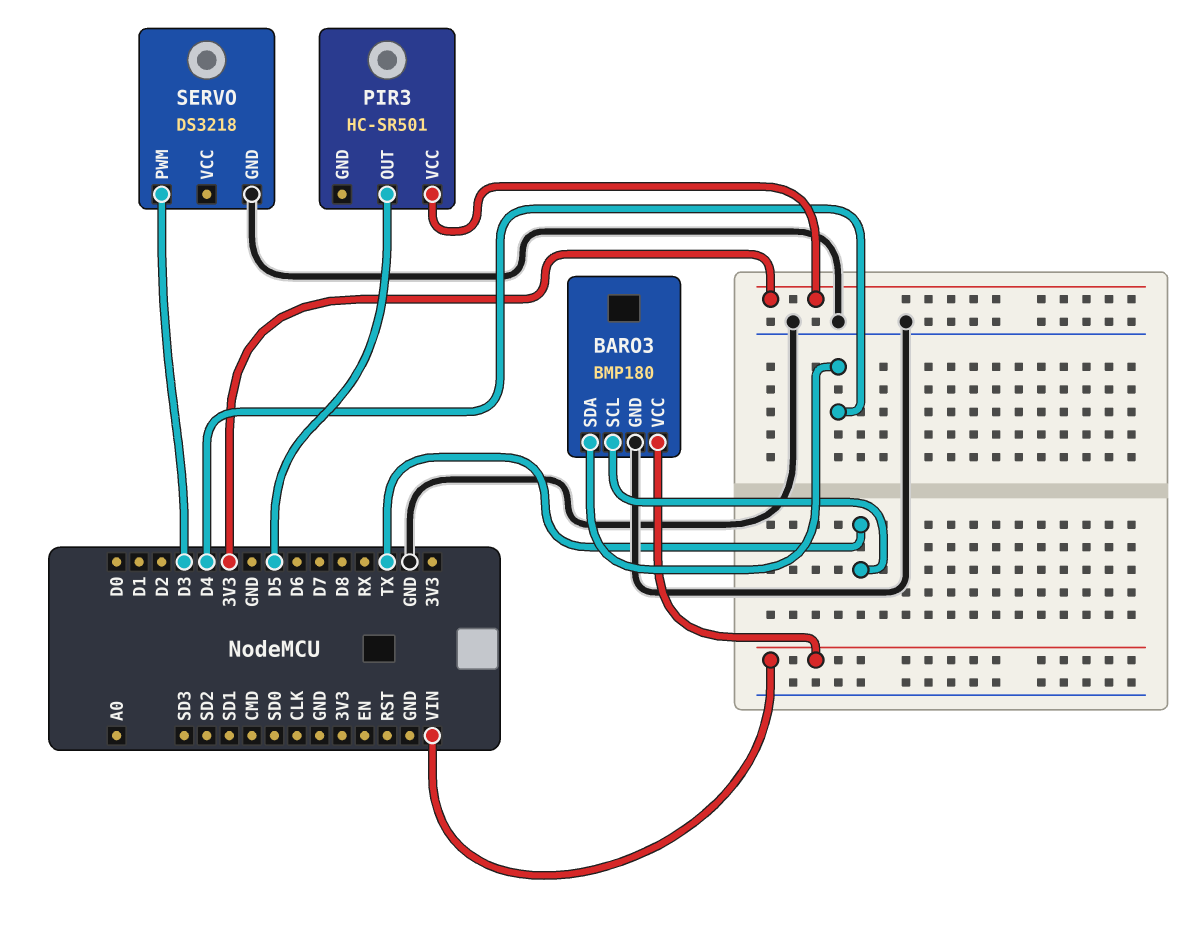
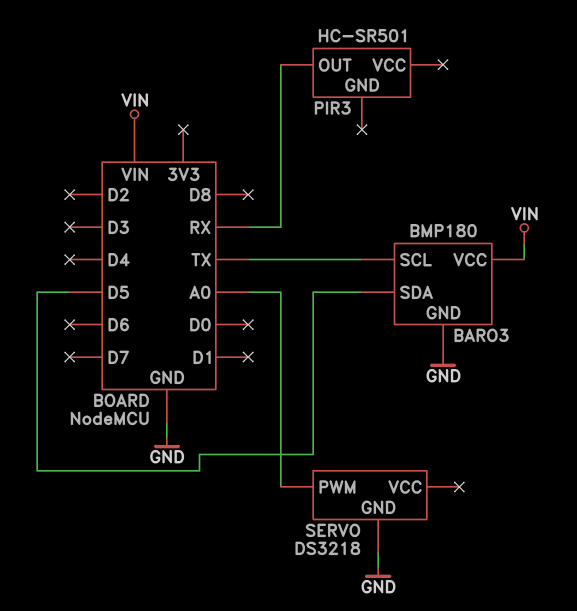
BARO3 pin SDA: D4 -> D5
PIR3 pin OUT: D5 -> RX
PIR3 pin VCC: 3V3 -> none
SERVO pin PWM: D3 -> A0

